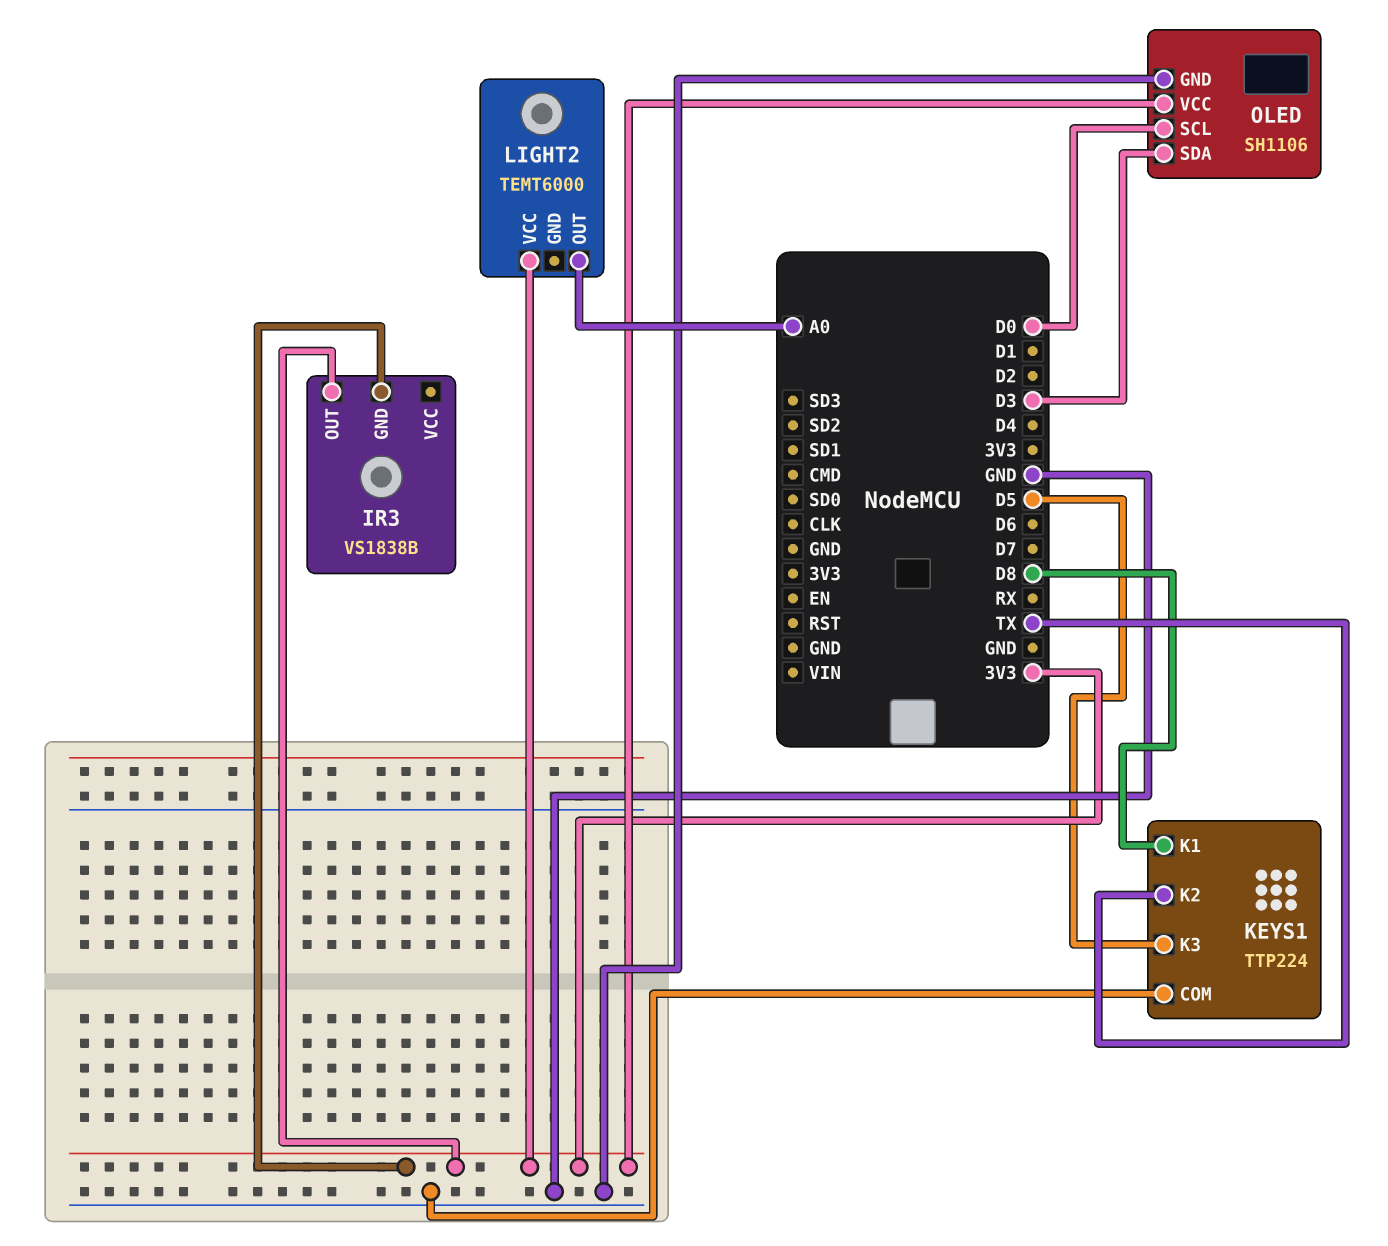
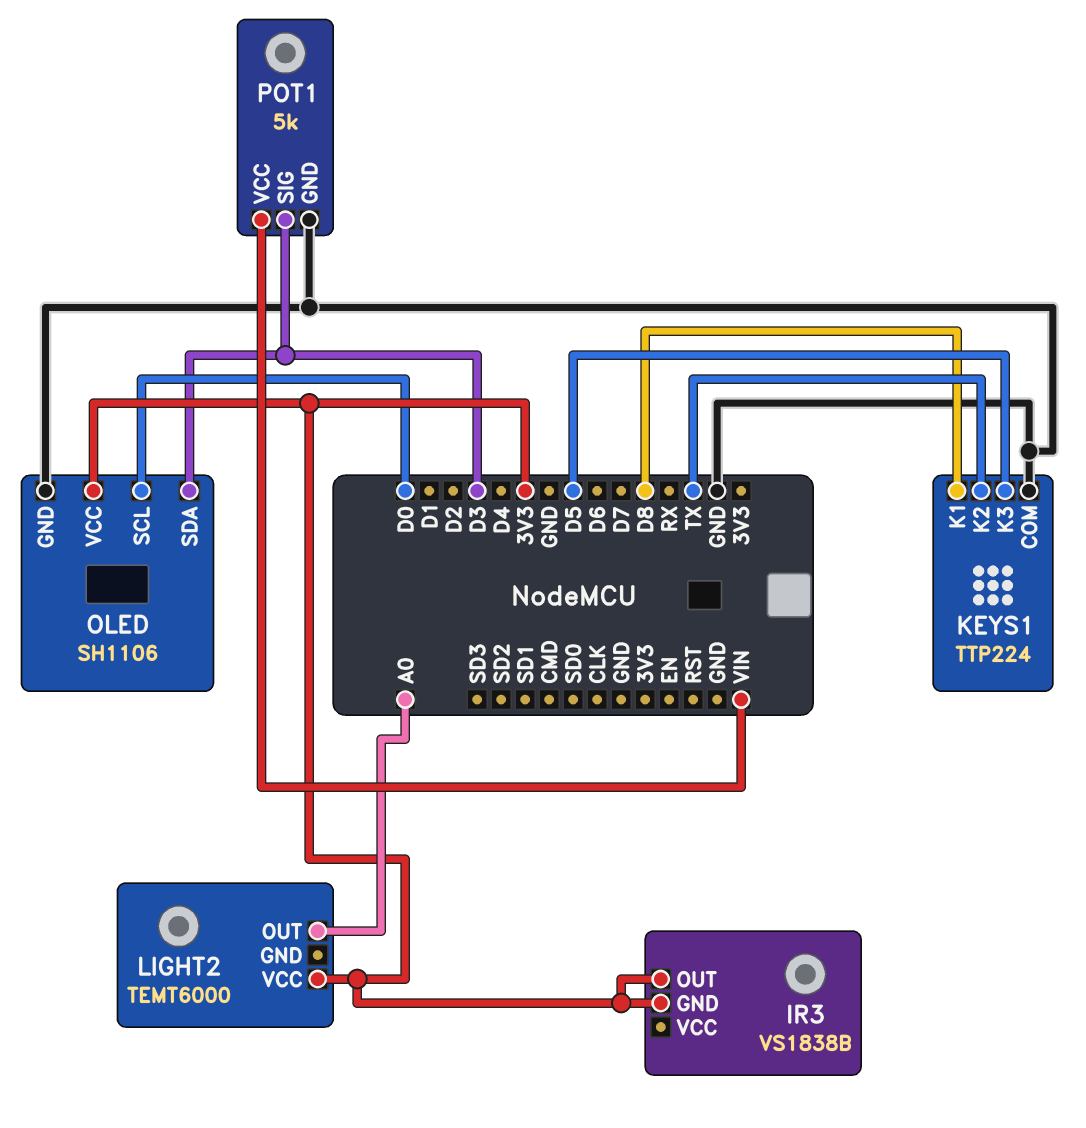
POT1: none -> 5k
POT1 pin GND: none -> GND
POT1 pin SIG: none -> D3
POT1 pin VCC: none -> VIN

